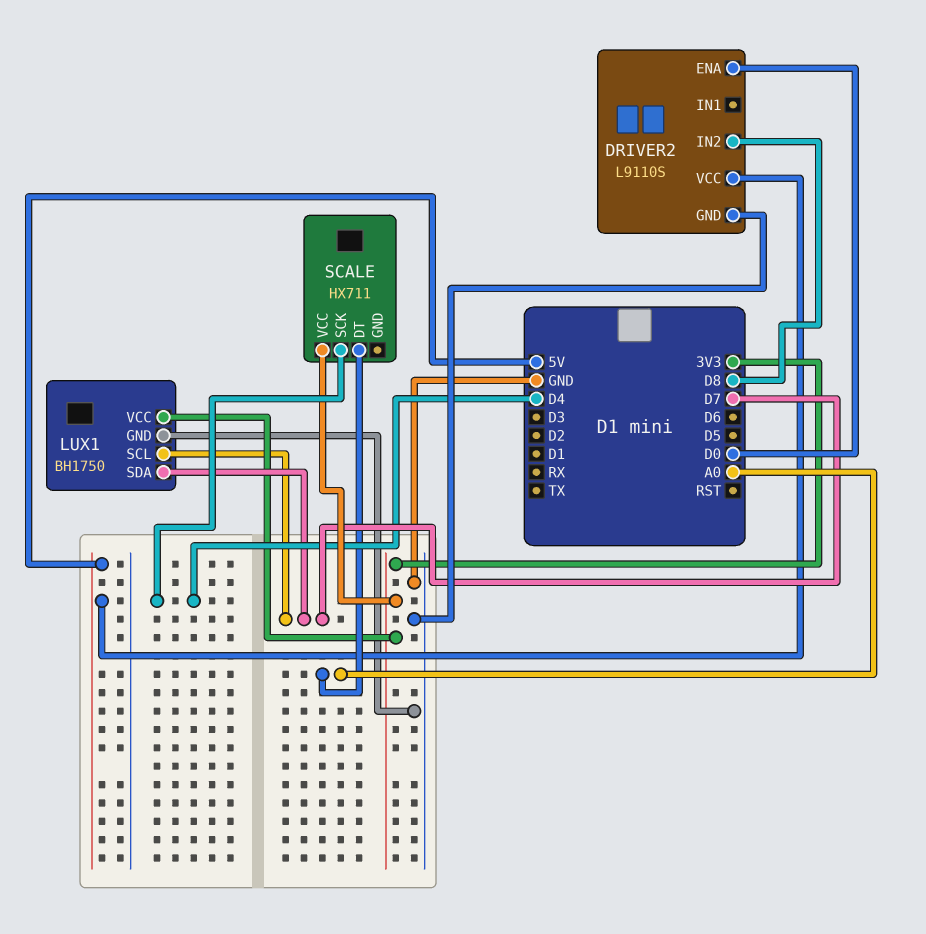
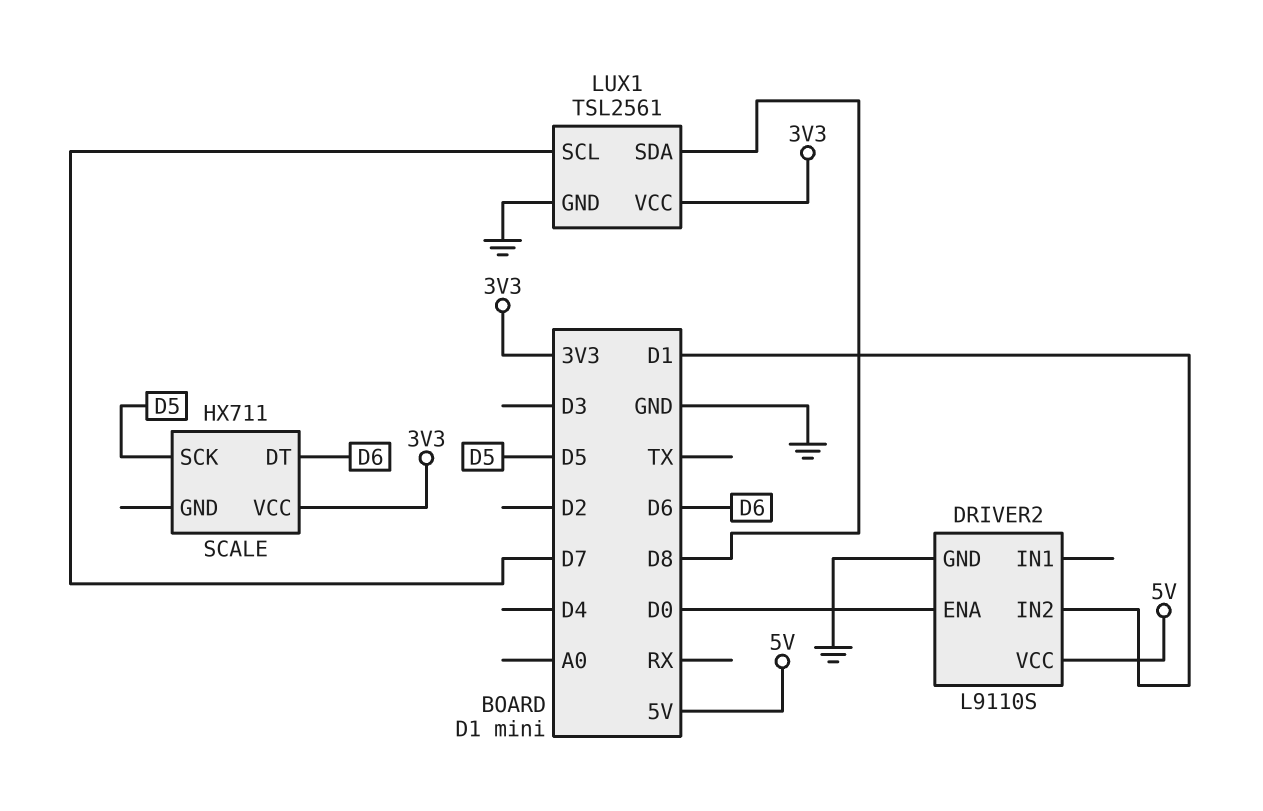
DRIVER2 pin IN2: D8 -> D1
LUX1: BH1750 -> TSL2561
LUX1 pin SDA: D7 -> D8
SCALE pin DT: A0 -> D6
SCALE pin SCK: D4 -> D5

